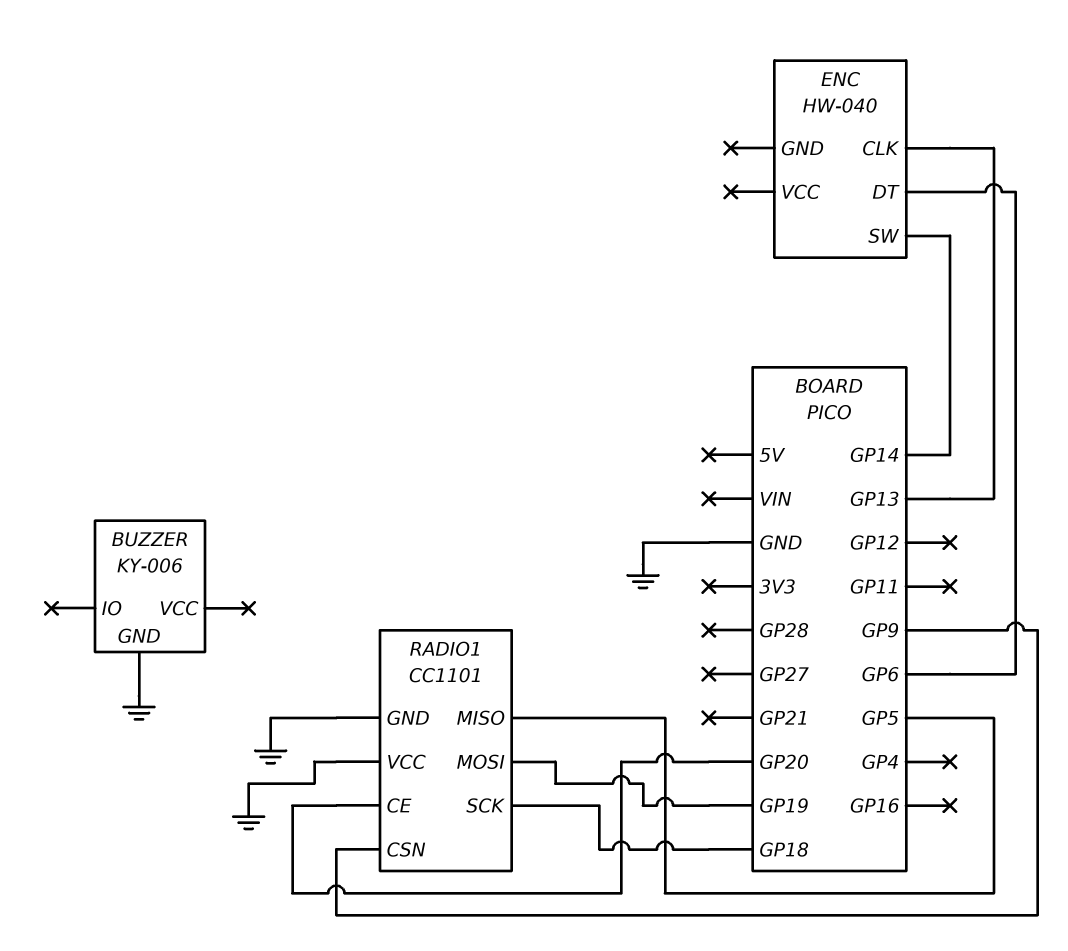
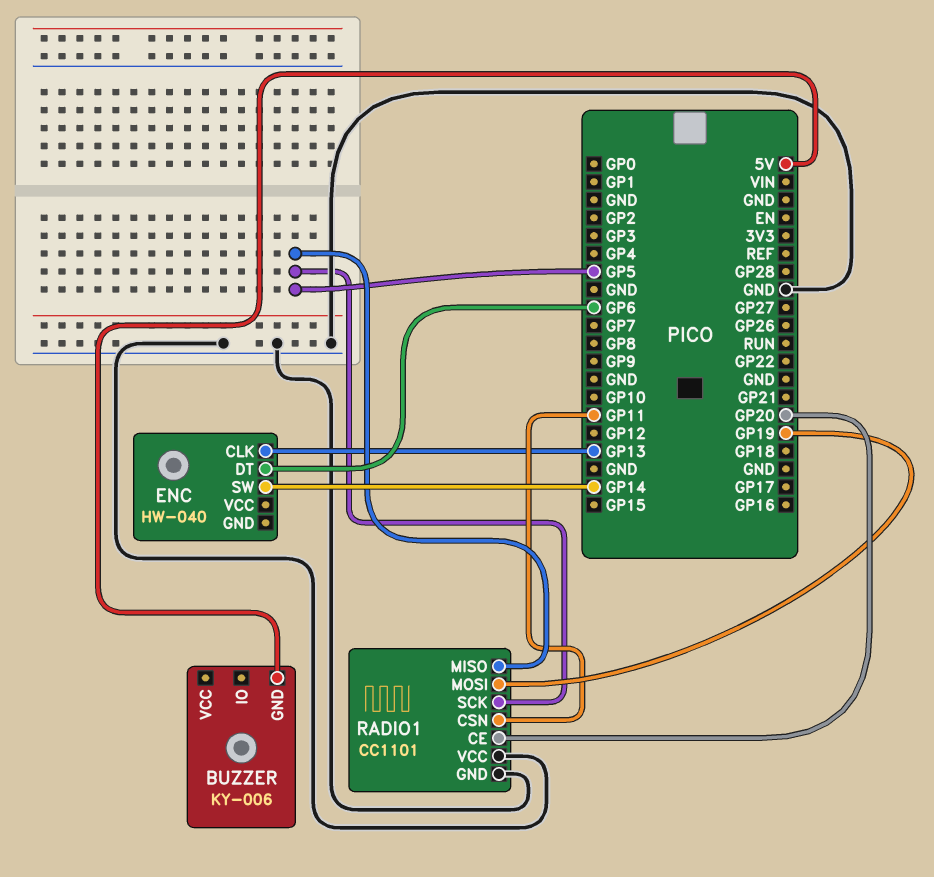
BUZZER pin GND: GND -> 5V
RADIO1 pin CSN: GP9 -> GP11
RADIO1 pin SCK: GP18 -> GP5

